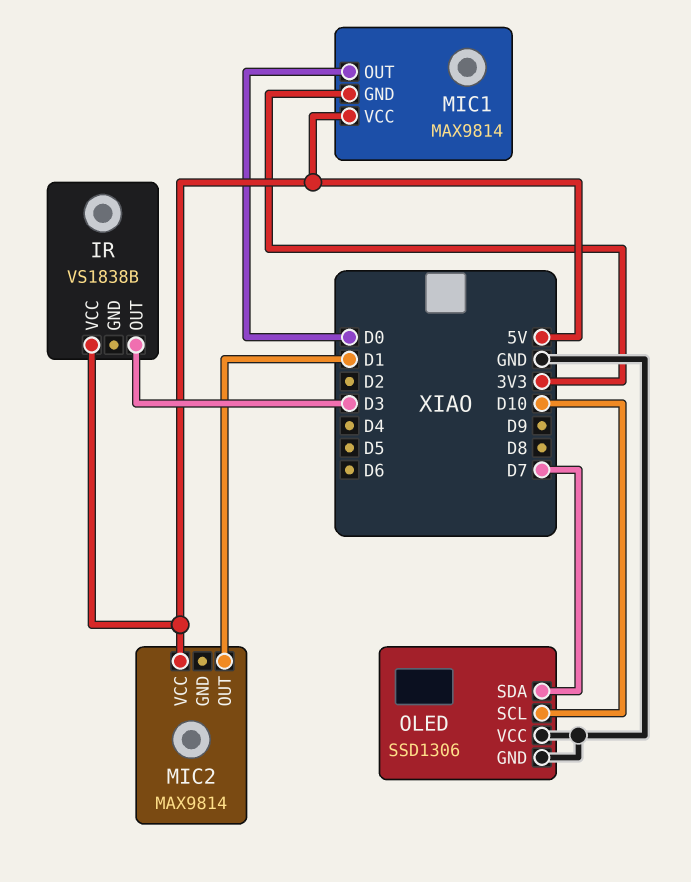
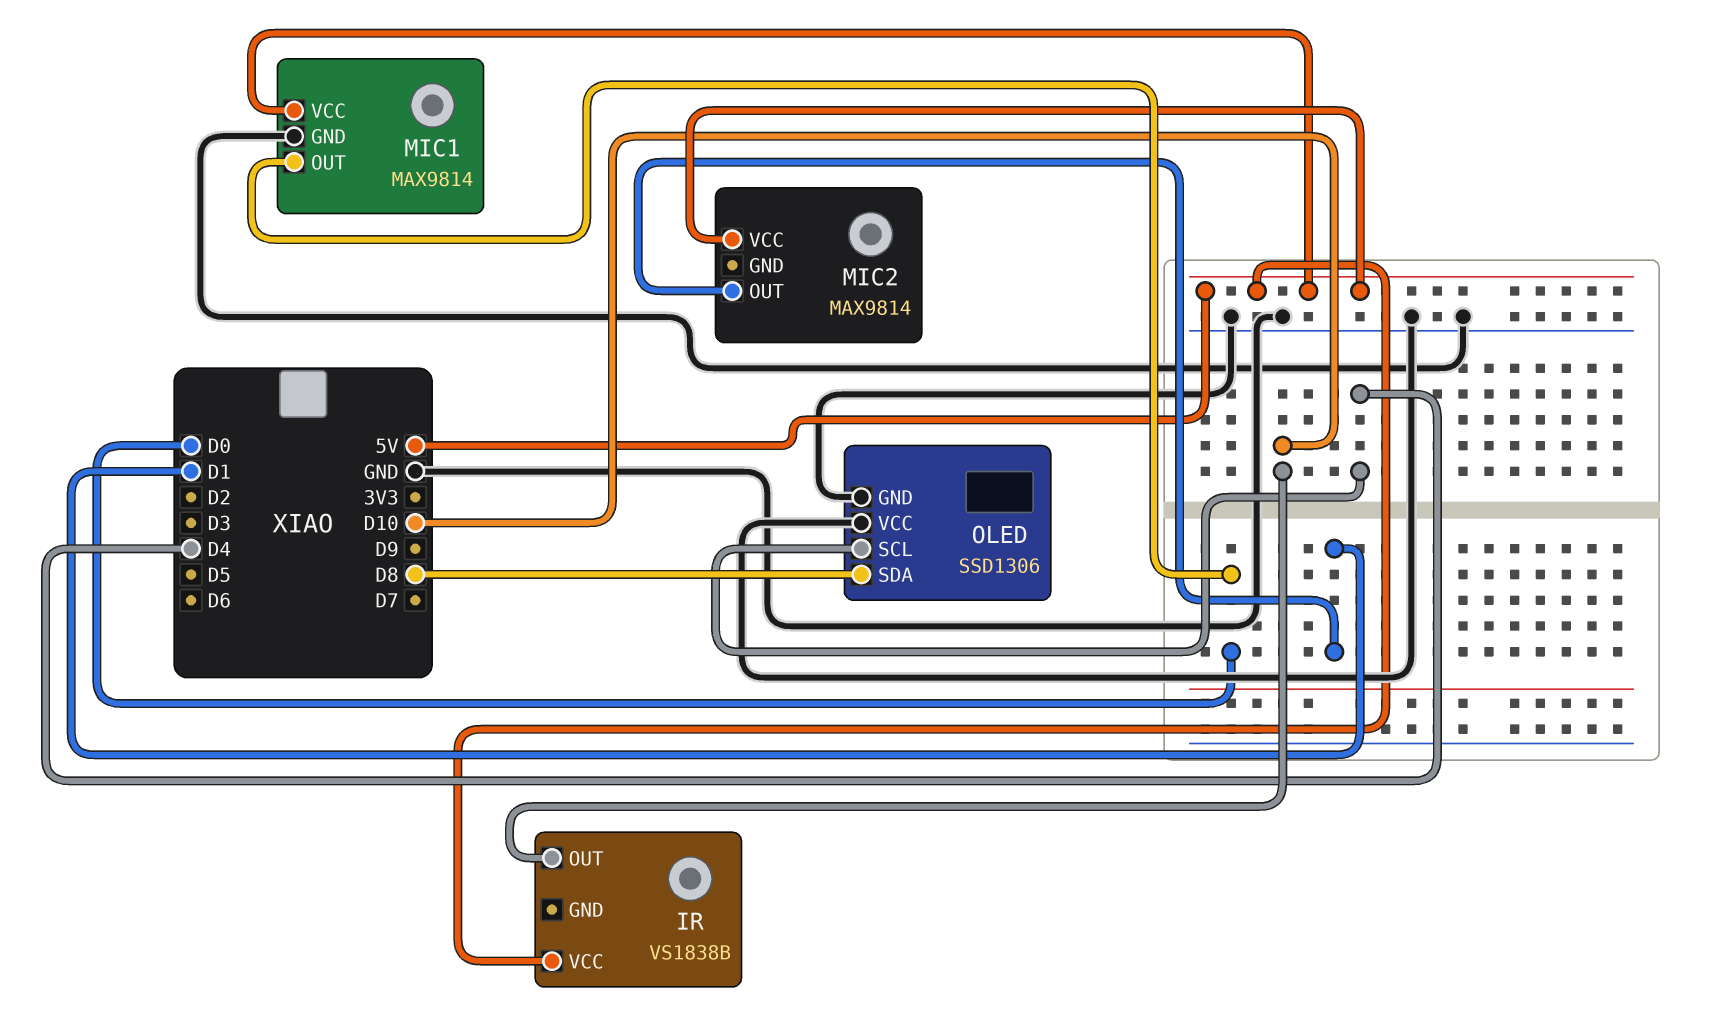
IR pin OUT: D3 -> D10
MIC1 pin GND: 3V3 -> GND
OLED pin SCL: D10 -> D4
OLED pin SDA: D7 -> D8

